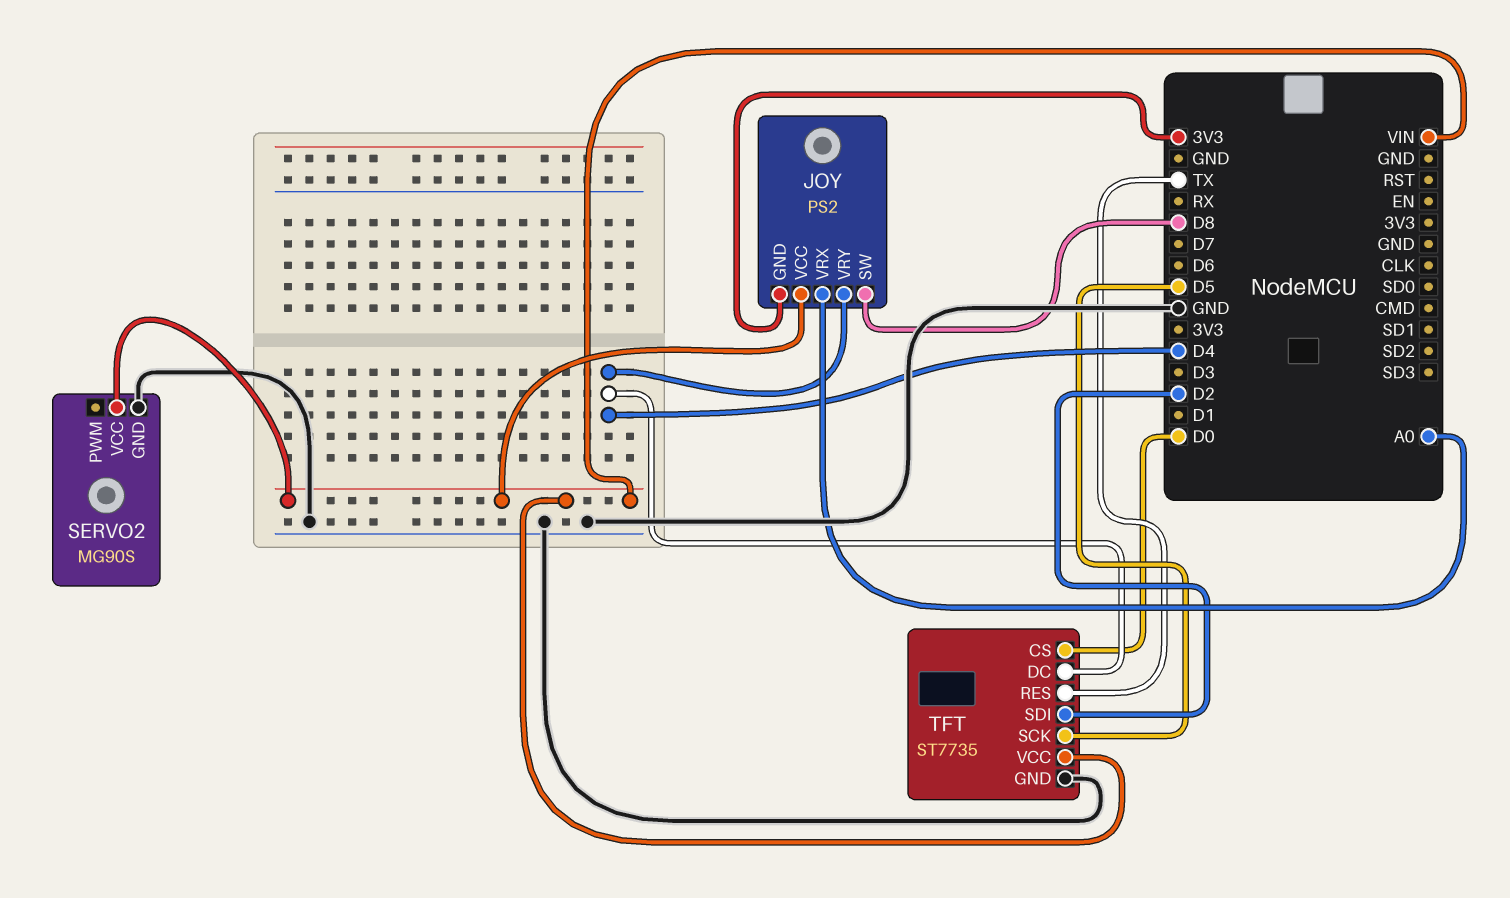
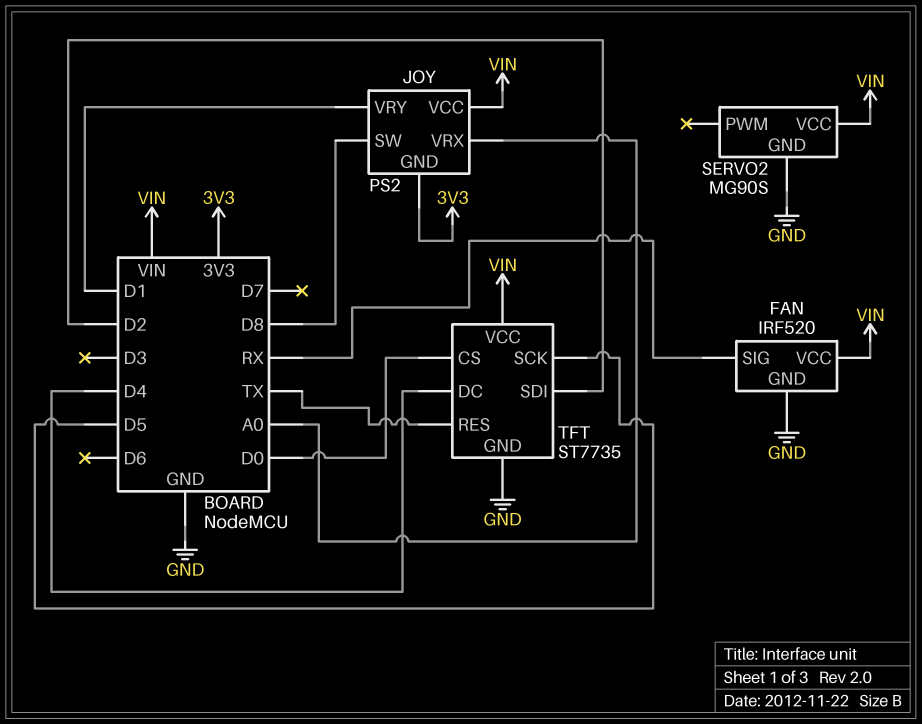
FAN: none -> IRF520
FAN pin GND: none -> GND
FAN pin SIG: none -> RX
FAN pin VCC: none -> VIN
JOY pin VRY: D4 -> D1

